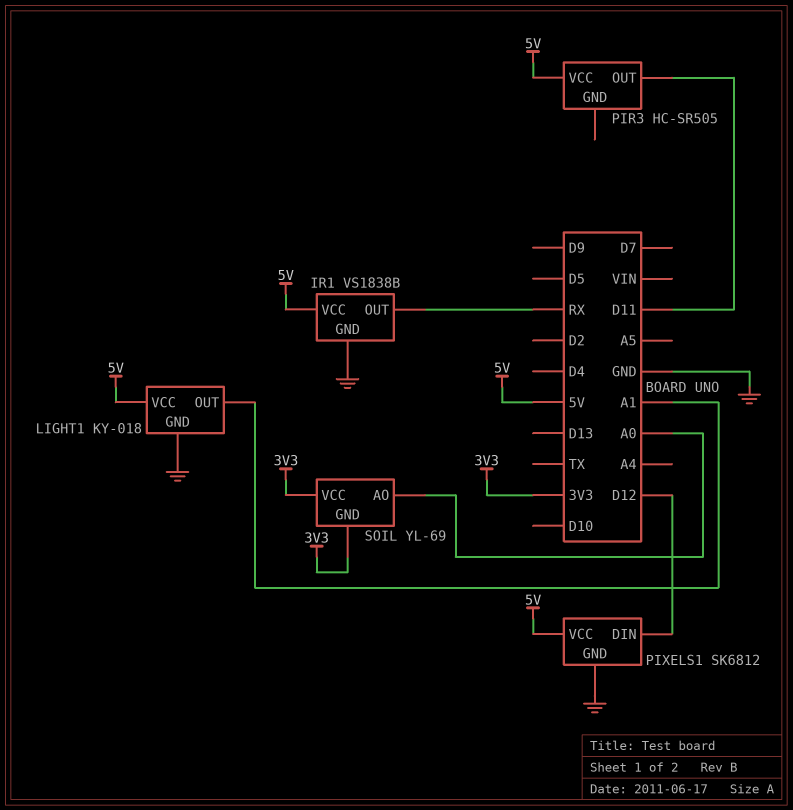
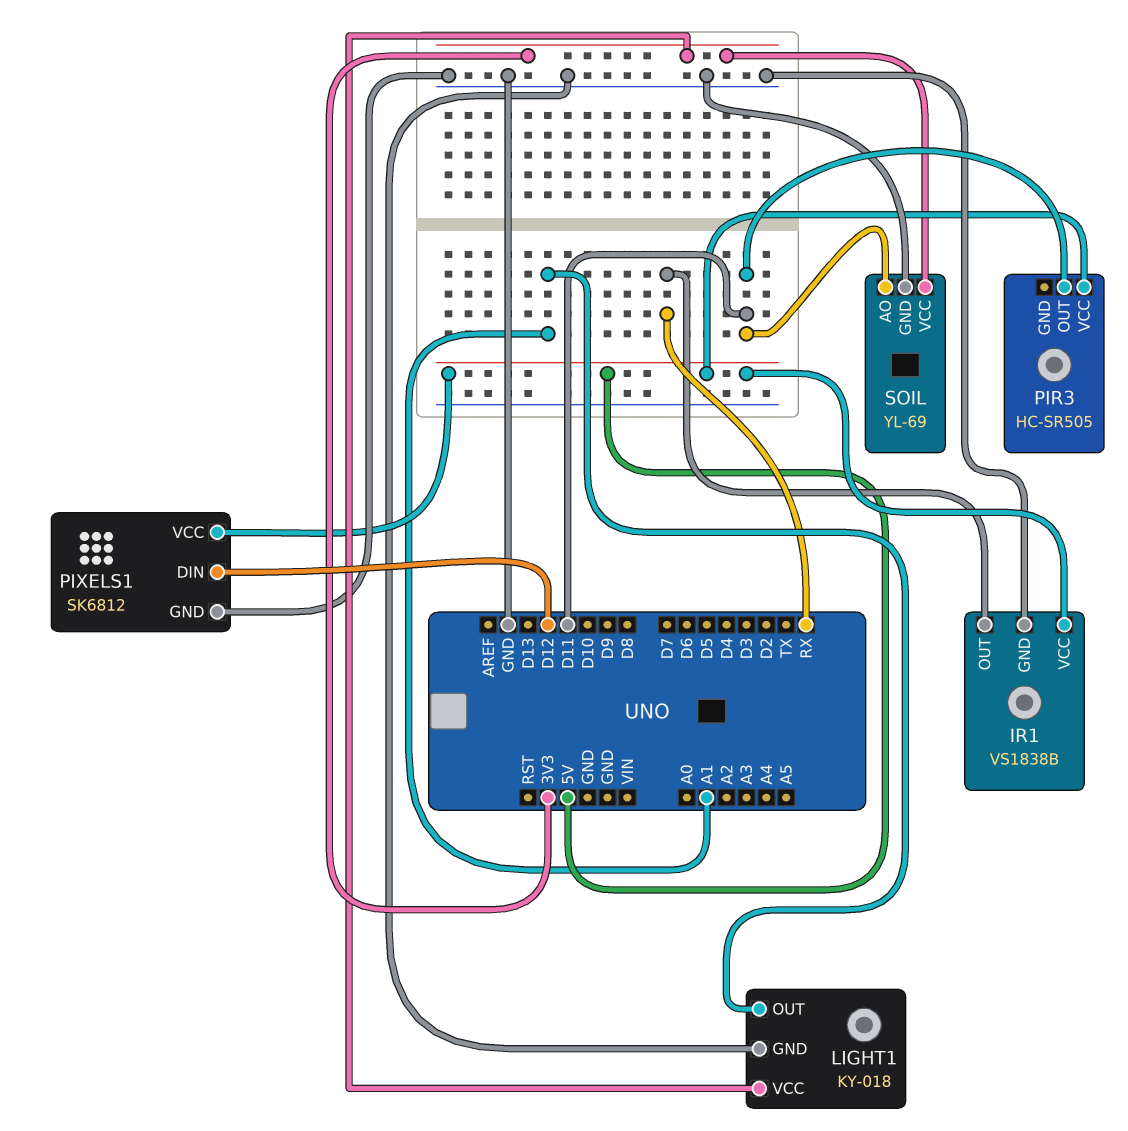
LIGHT1 pin VCC: 5V -> 3V3
SOIL pin AO: A0 -> D11
SOIL pin GND: 3V3 -> GND

